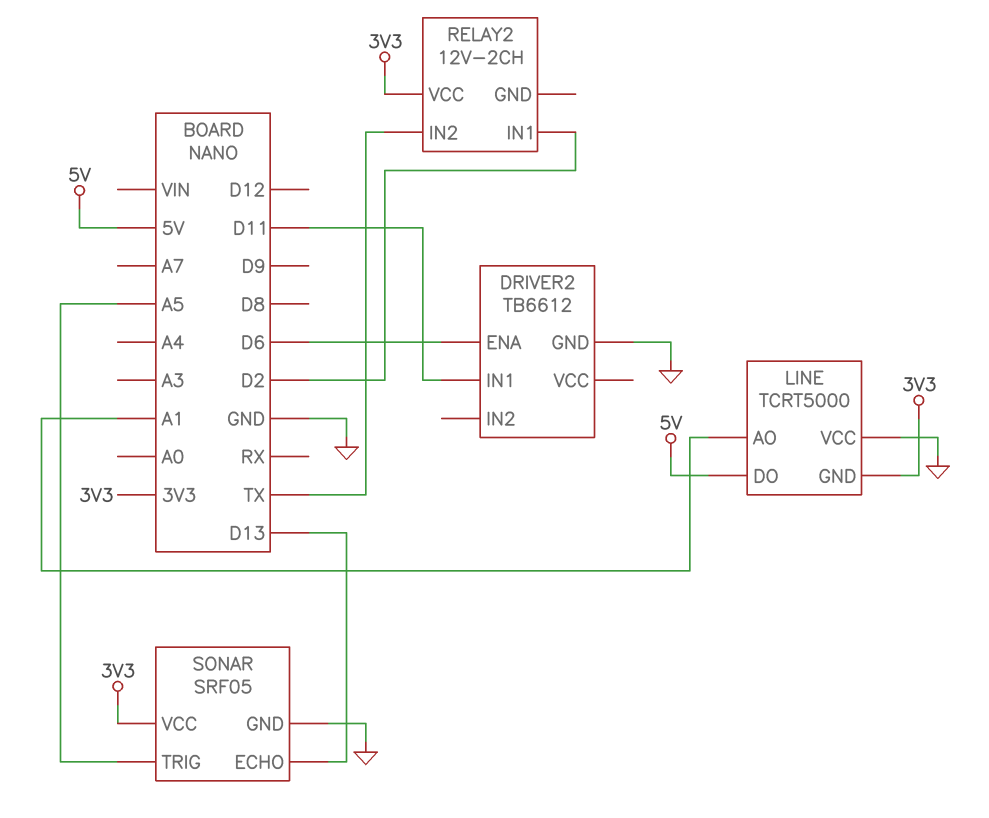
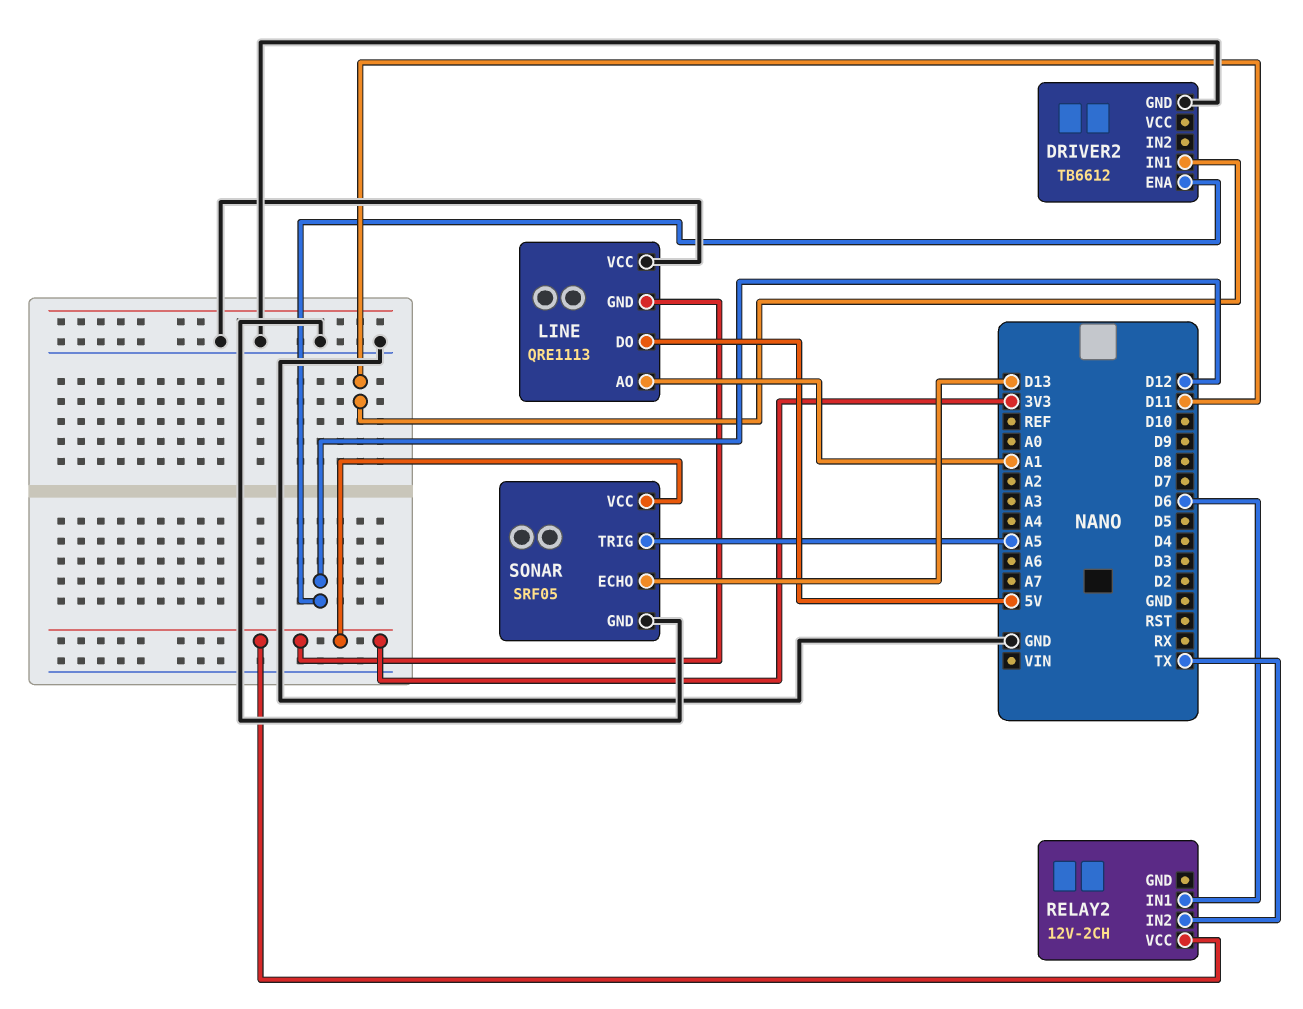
DRIVER2 pin ENA: D6 -> D12
LINE: TCRT5000 -> QRE1113
RELAY2 pin IN1: D2 -> D6

